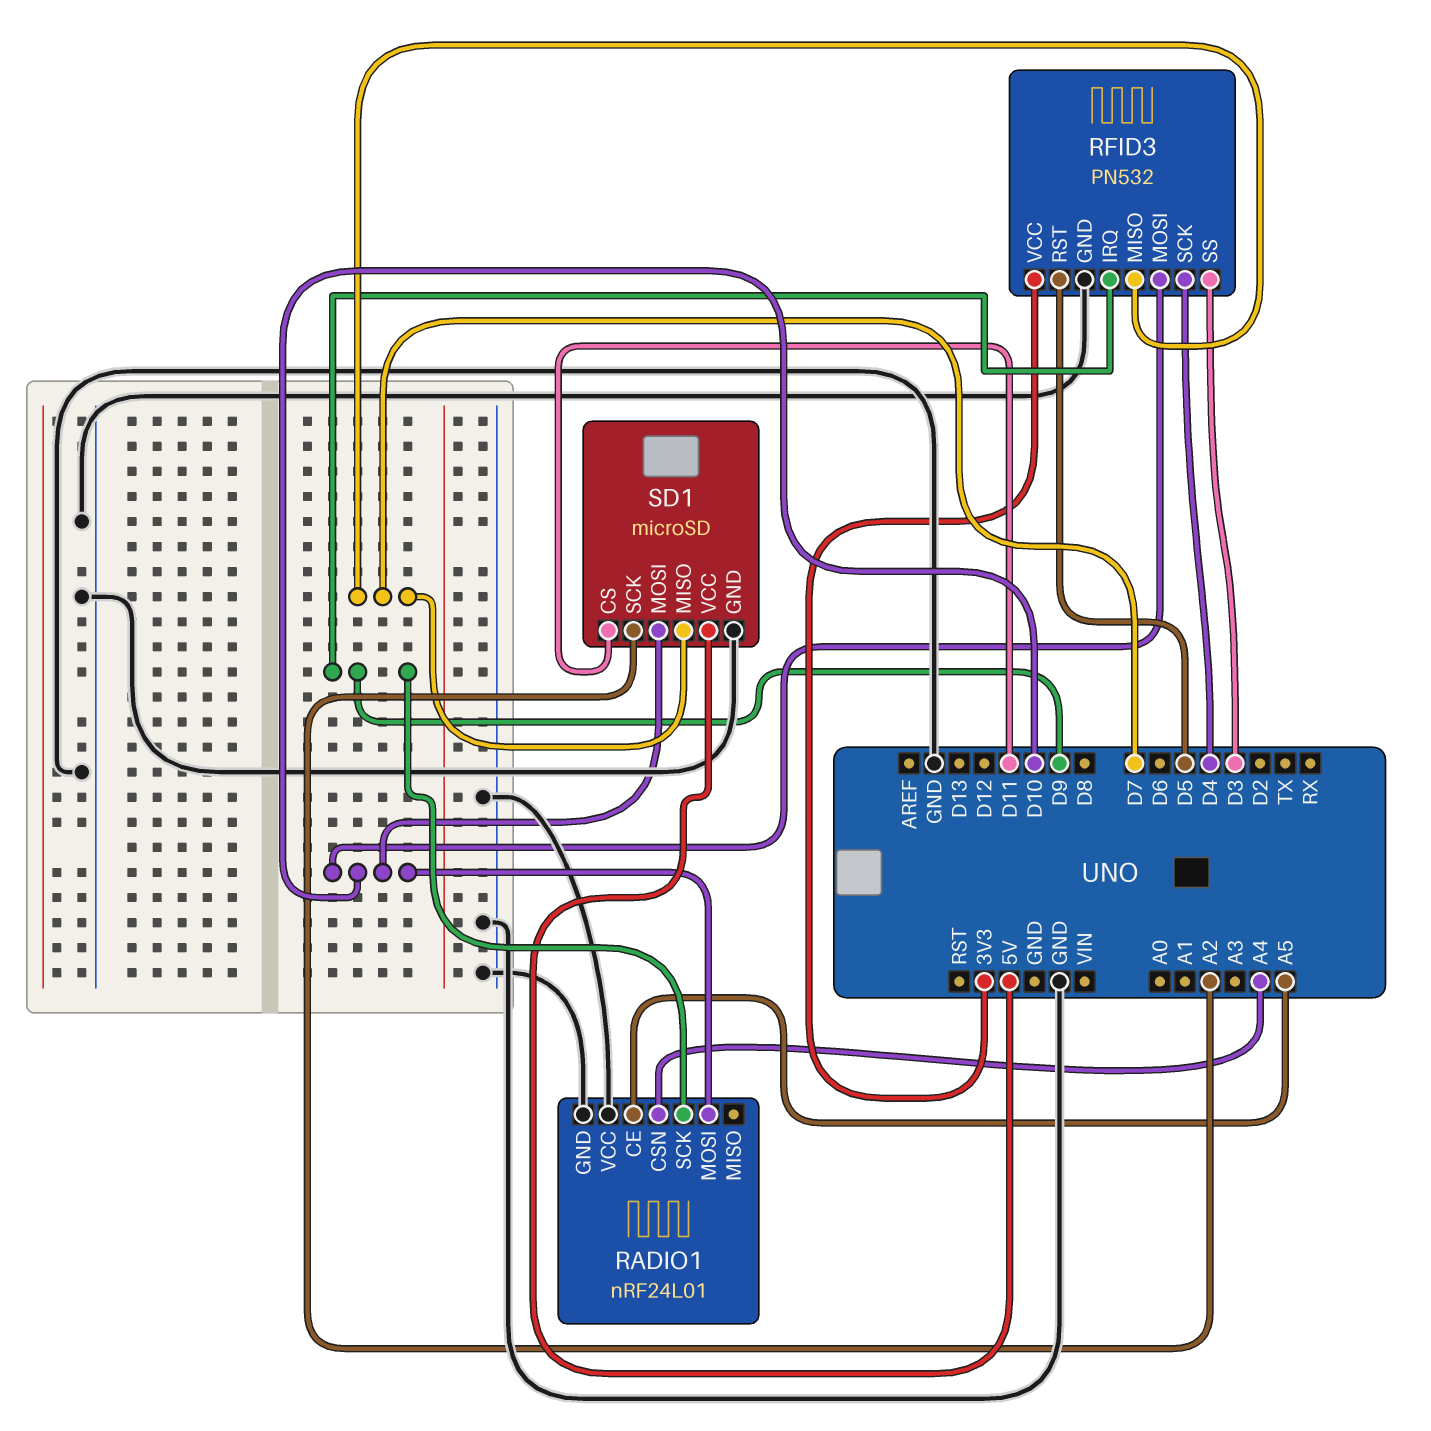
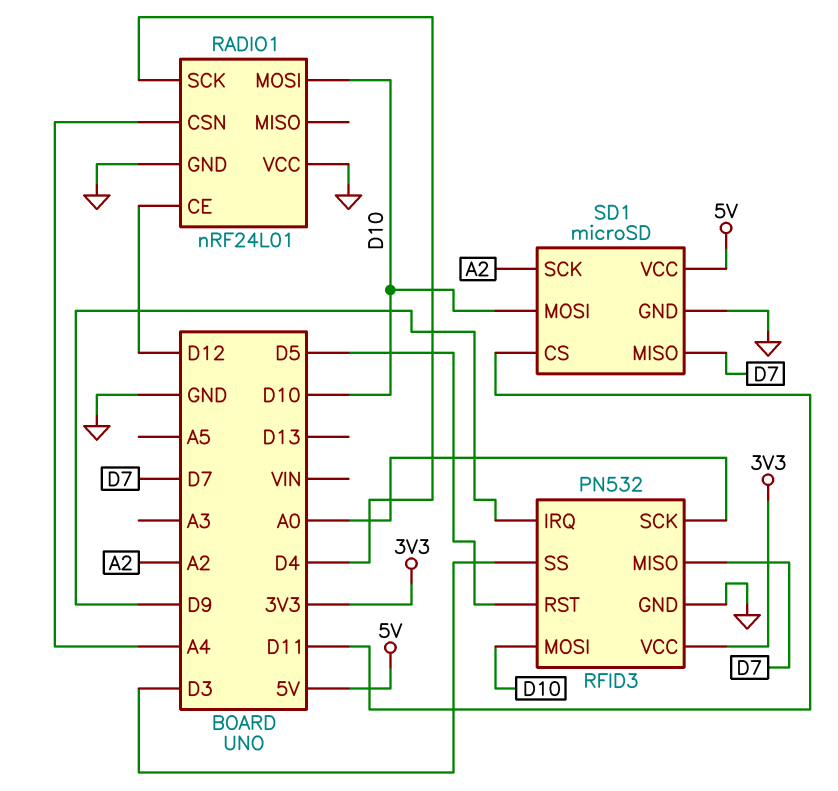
RADIO1 pin CE: A5 -> D12
RADIO1 pin SCK: D9 -> D4
RFID3 pin SCK: D4 -> A0

